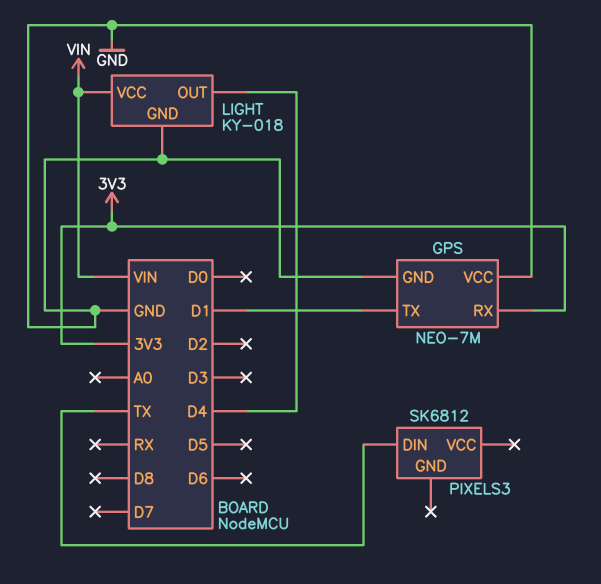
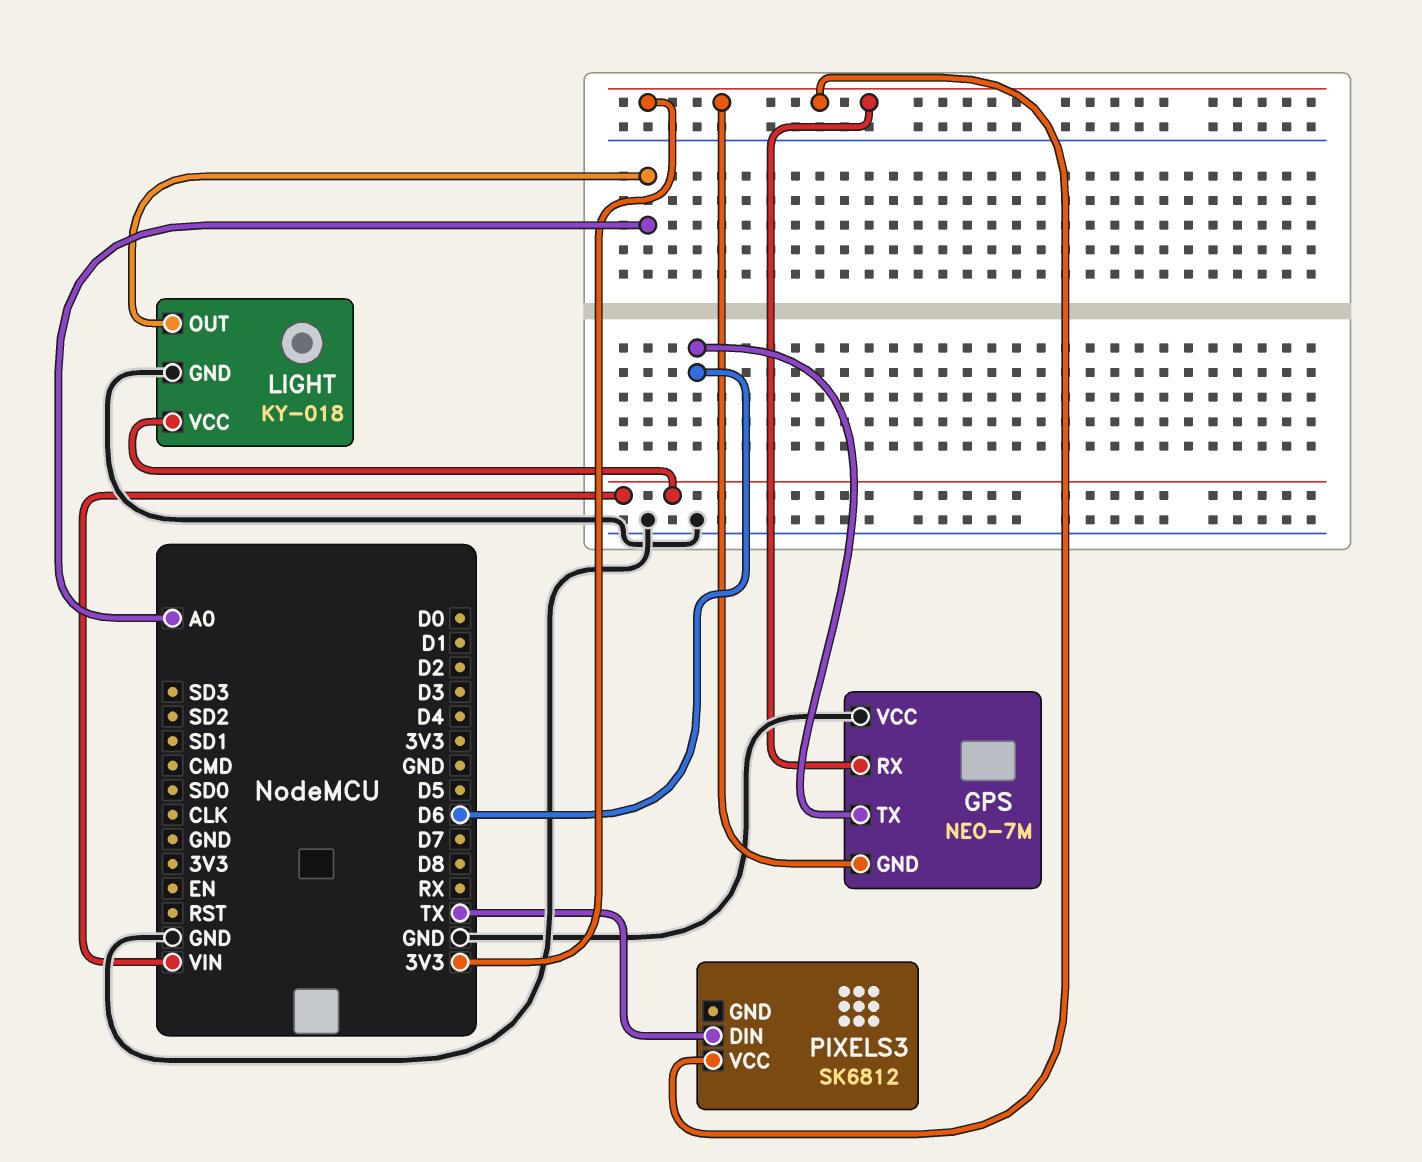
GPS pin GND: GND -> 3V3
GPS pin TX: D1 -> D6
LIGHT pin OUT: D4 -> A0
PIXELS3 pin VCC: none -> 3V3

